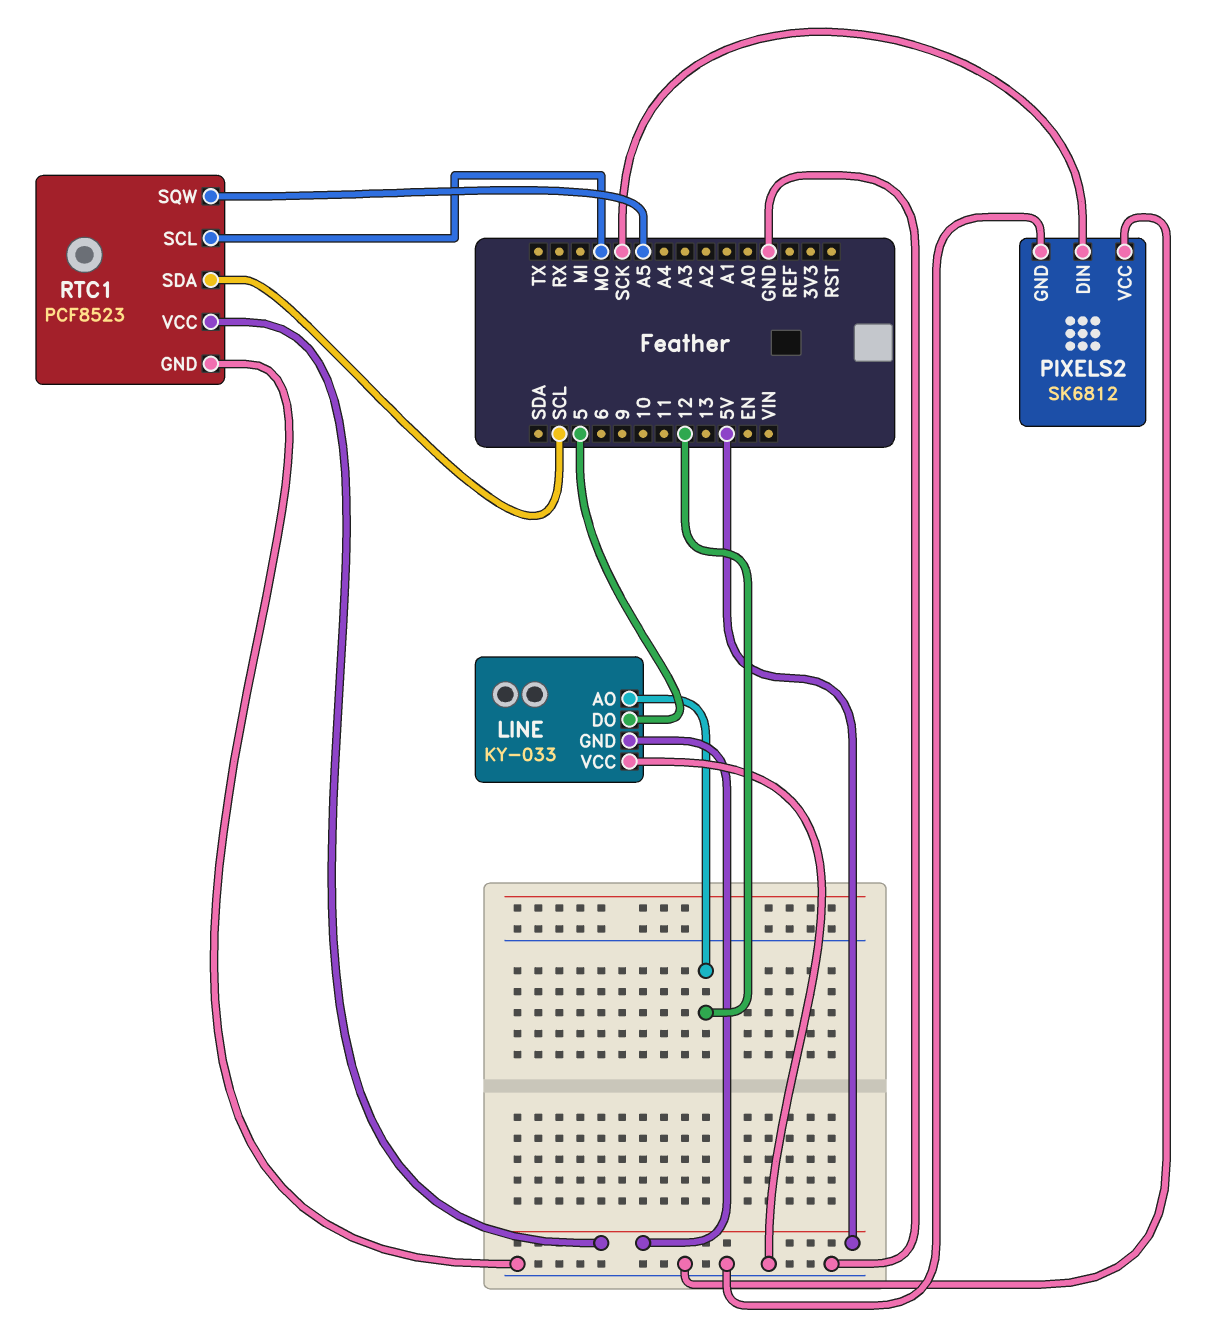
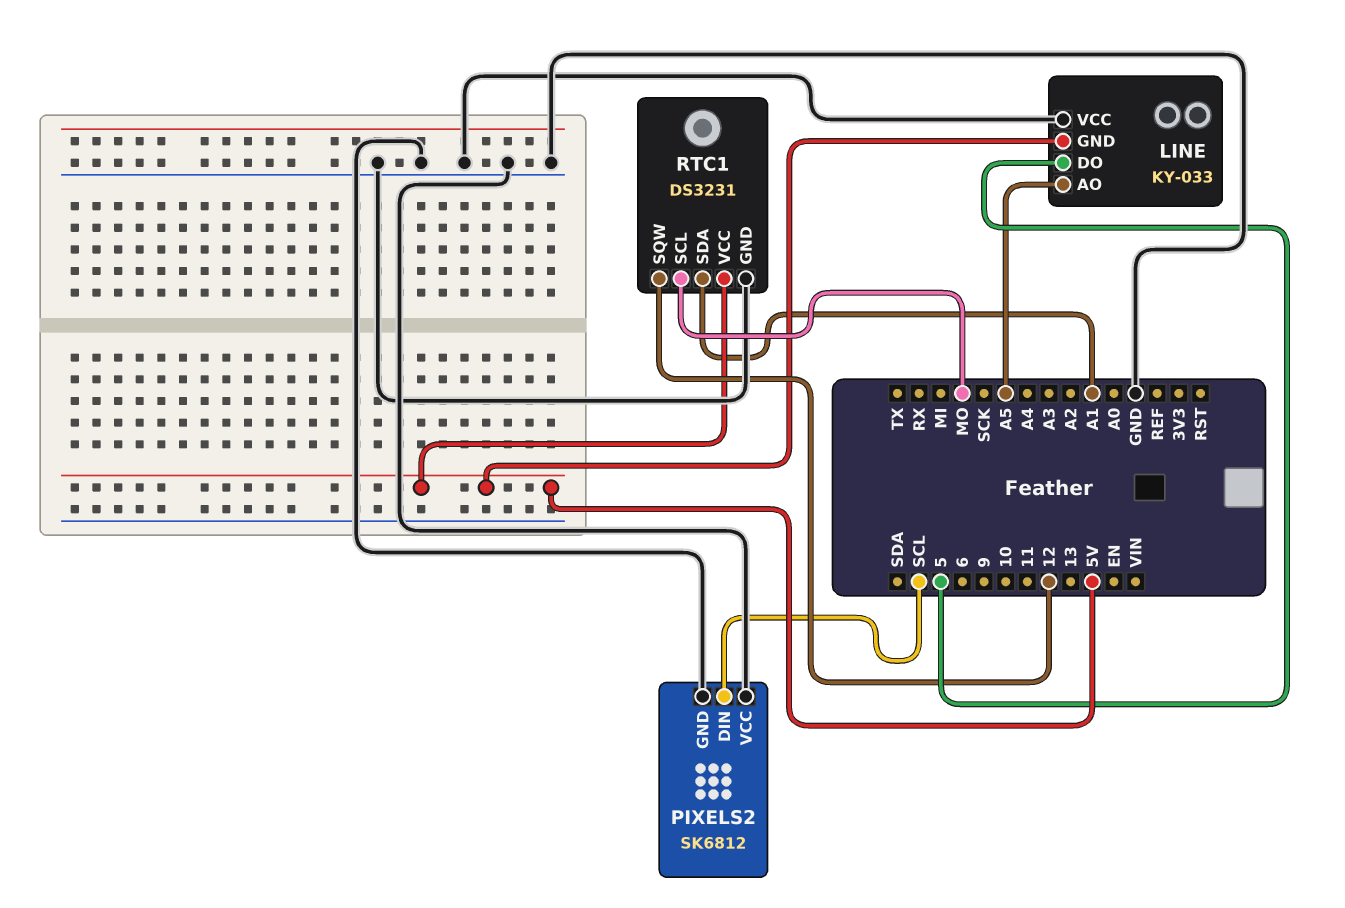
LINE pin AO: 12 -> A5
PIXELS2 pin DIN: SCK -> SCL
RTC1: PCF8523 -> DS3231
RTC1 pin SDA: SCL -> A1
RTC1 pin SQW: A5 -> 12

